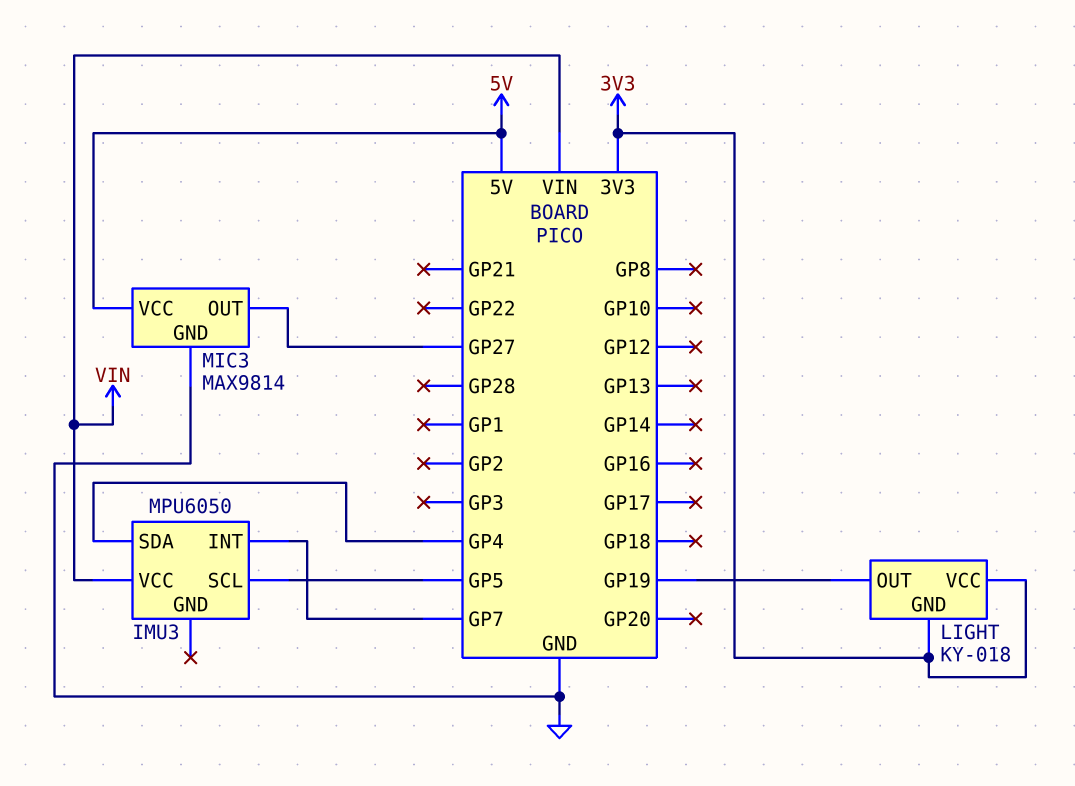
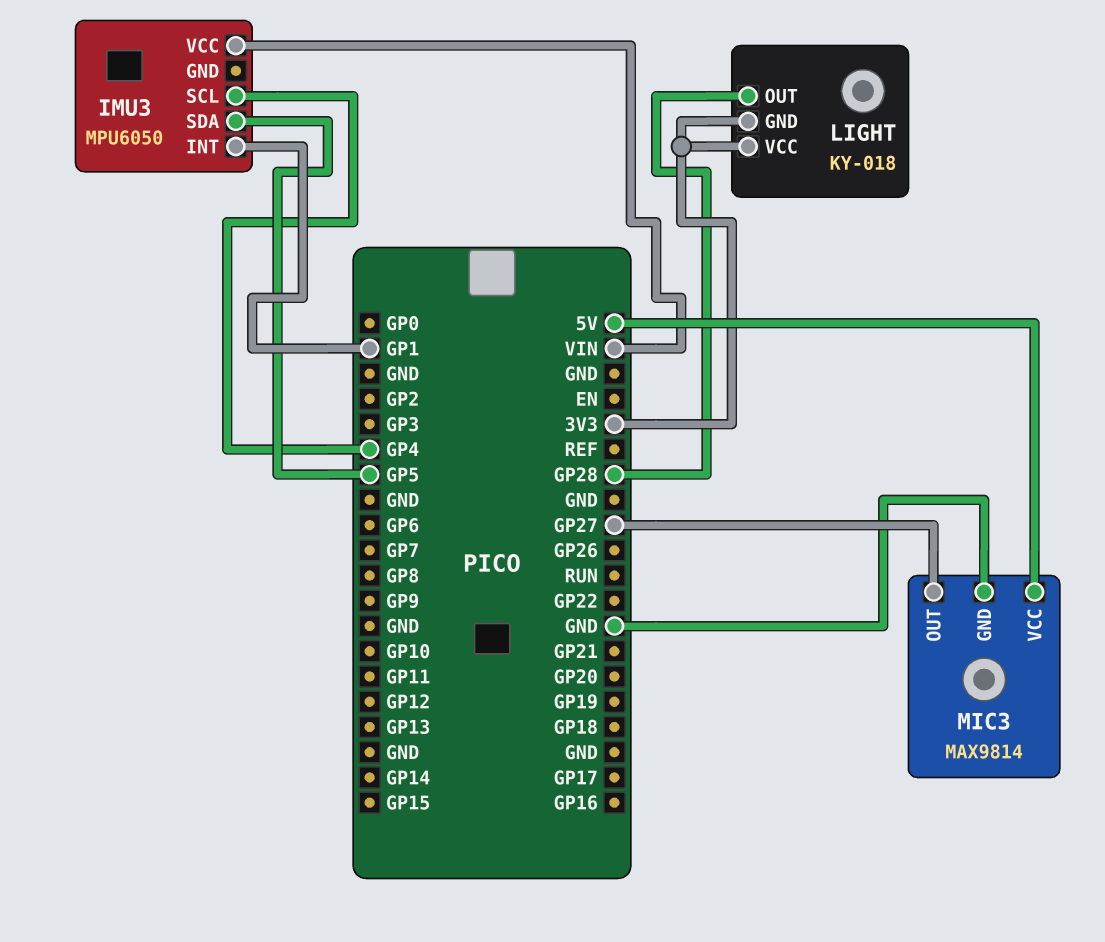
IMU3 pin INT: GP7 -> GP1
IMU3 pin SCL: GP5 -> GP4
IMU3 pin SDA: GP4 -> GP5
LIGHT pin OUT: GP19 -> GP28

